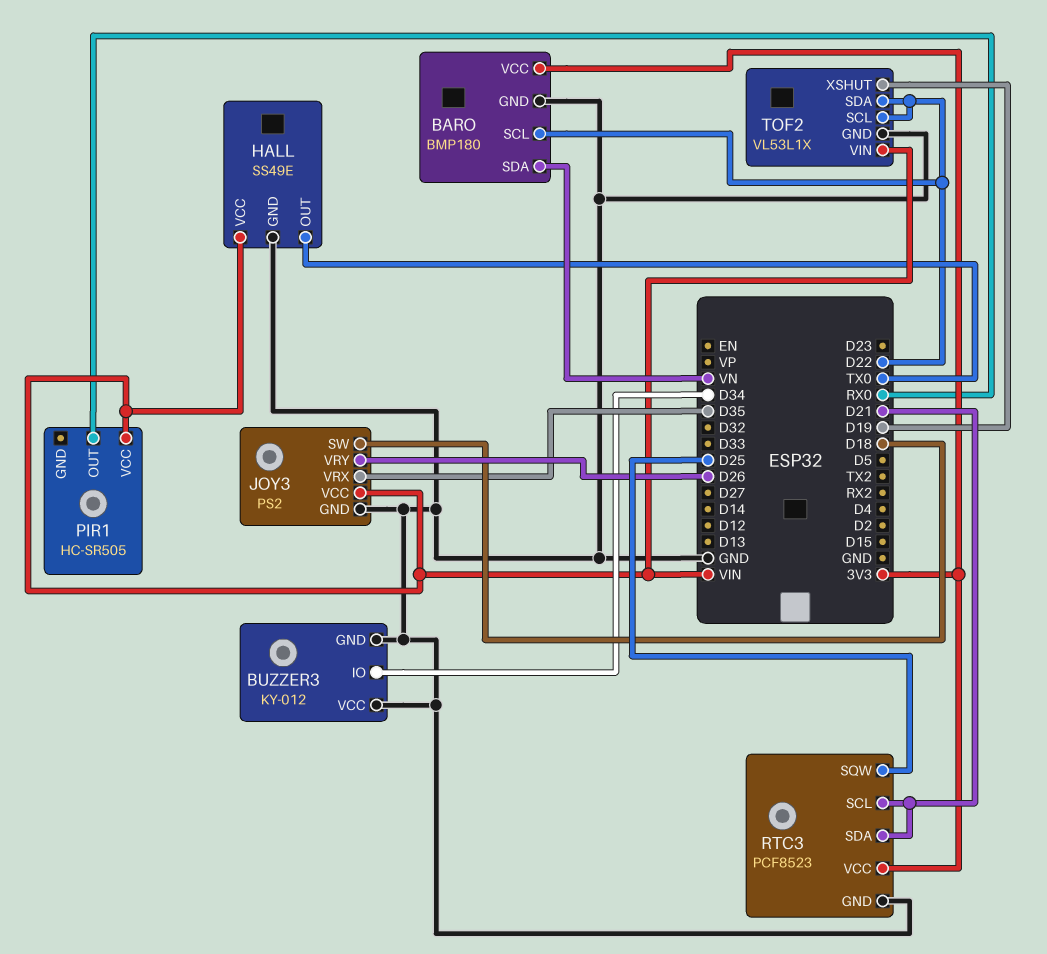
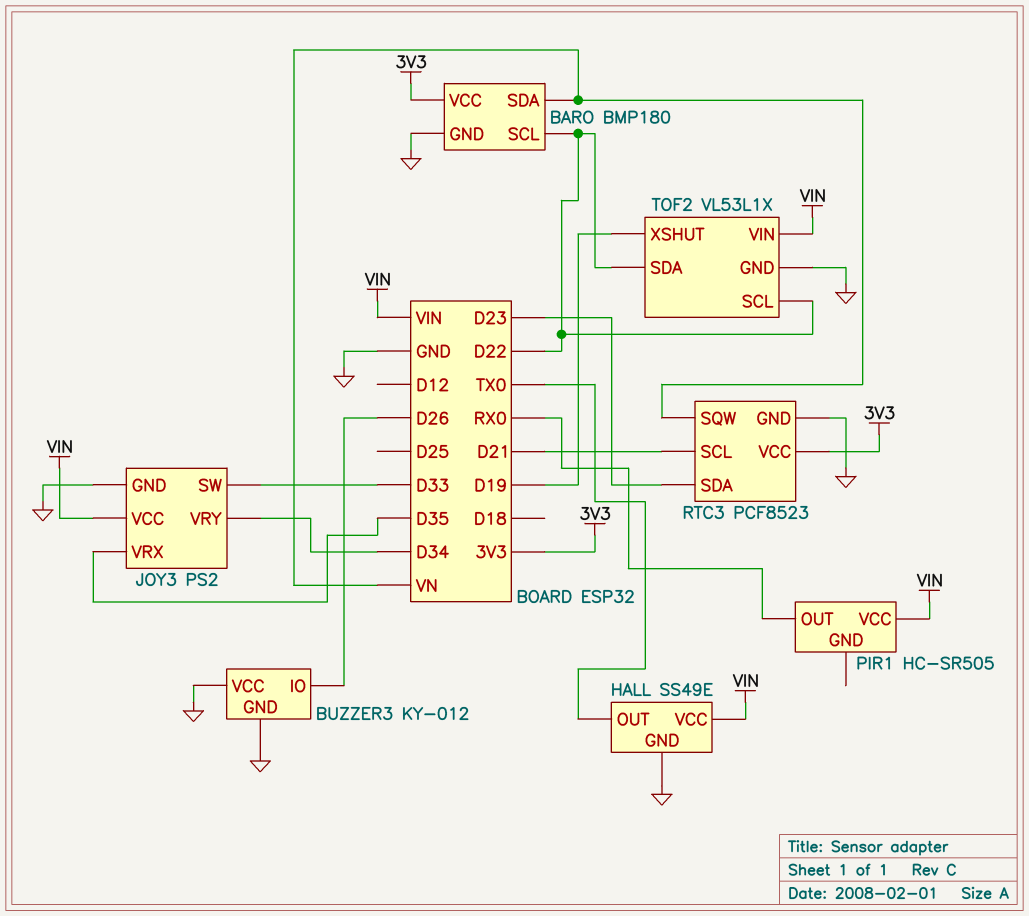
BUZZER3 pin IO: D34 -> D26
JOY3 pin SW: D18 -> D33
JOY3 pin VRY: D26 -> D34
RTC3 pin SDA: D21 -> D23
RTC3 pin SQW: D25 -> VN

